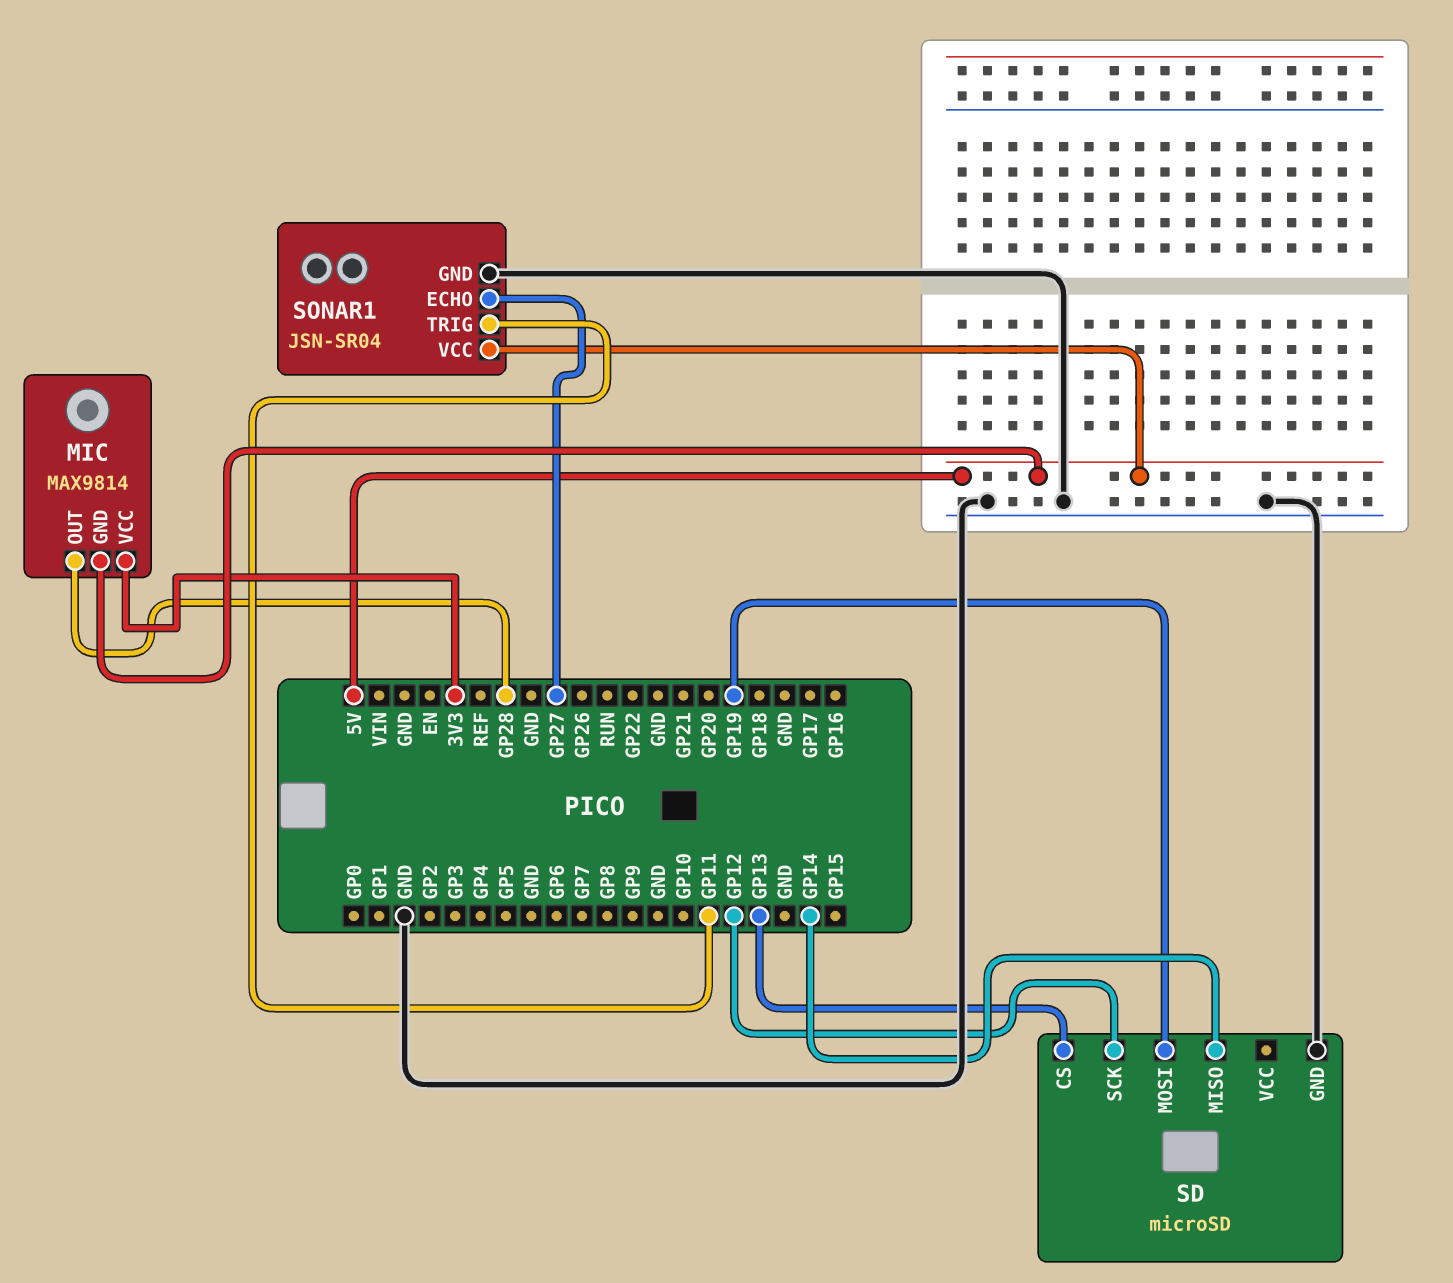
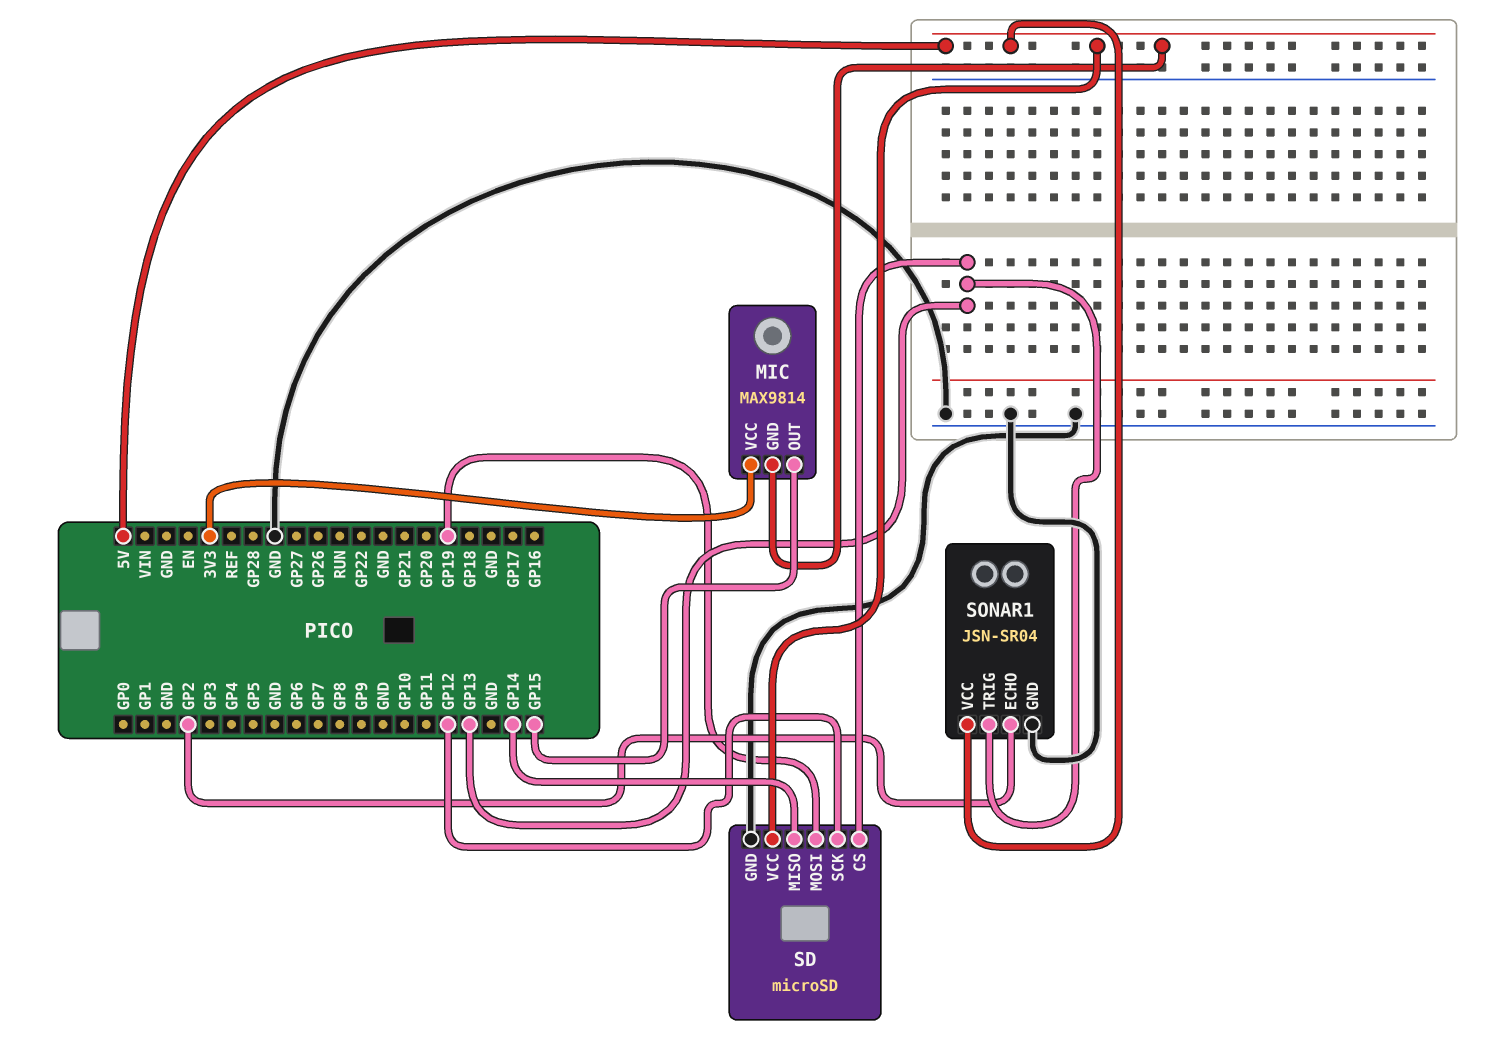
MIC pin OUT: GP28 -> GP15
SD pin VCC: none -> 5V
SONAR1 pin ECHO: GP27 -> GP2
SONAR1 pin TRIG: GP11 -> GP13

